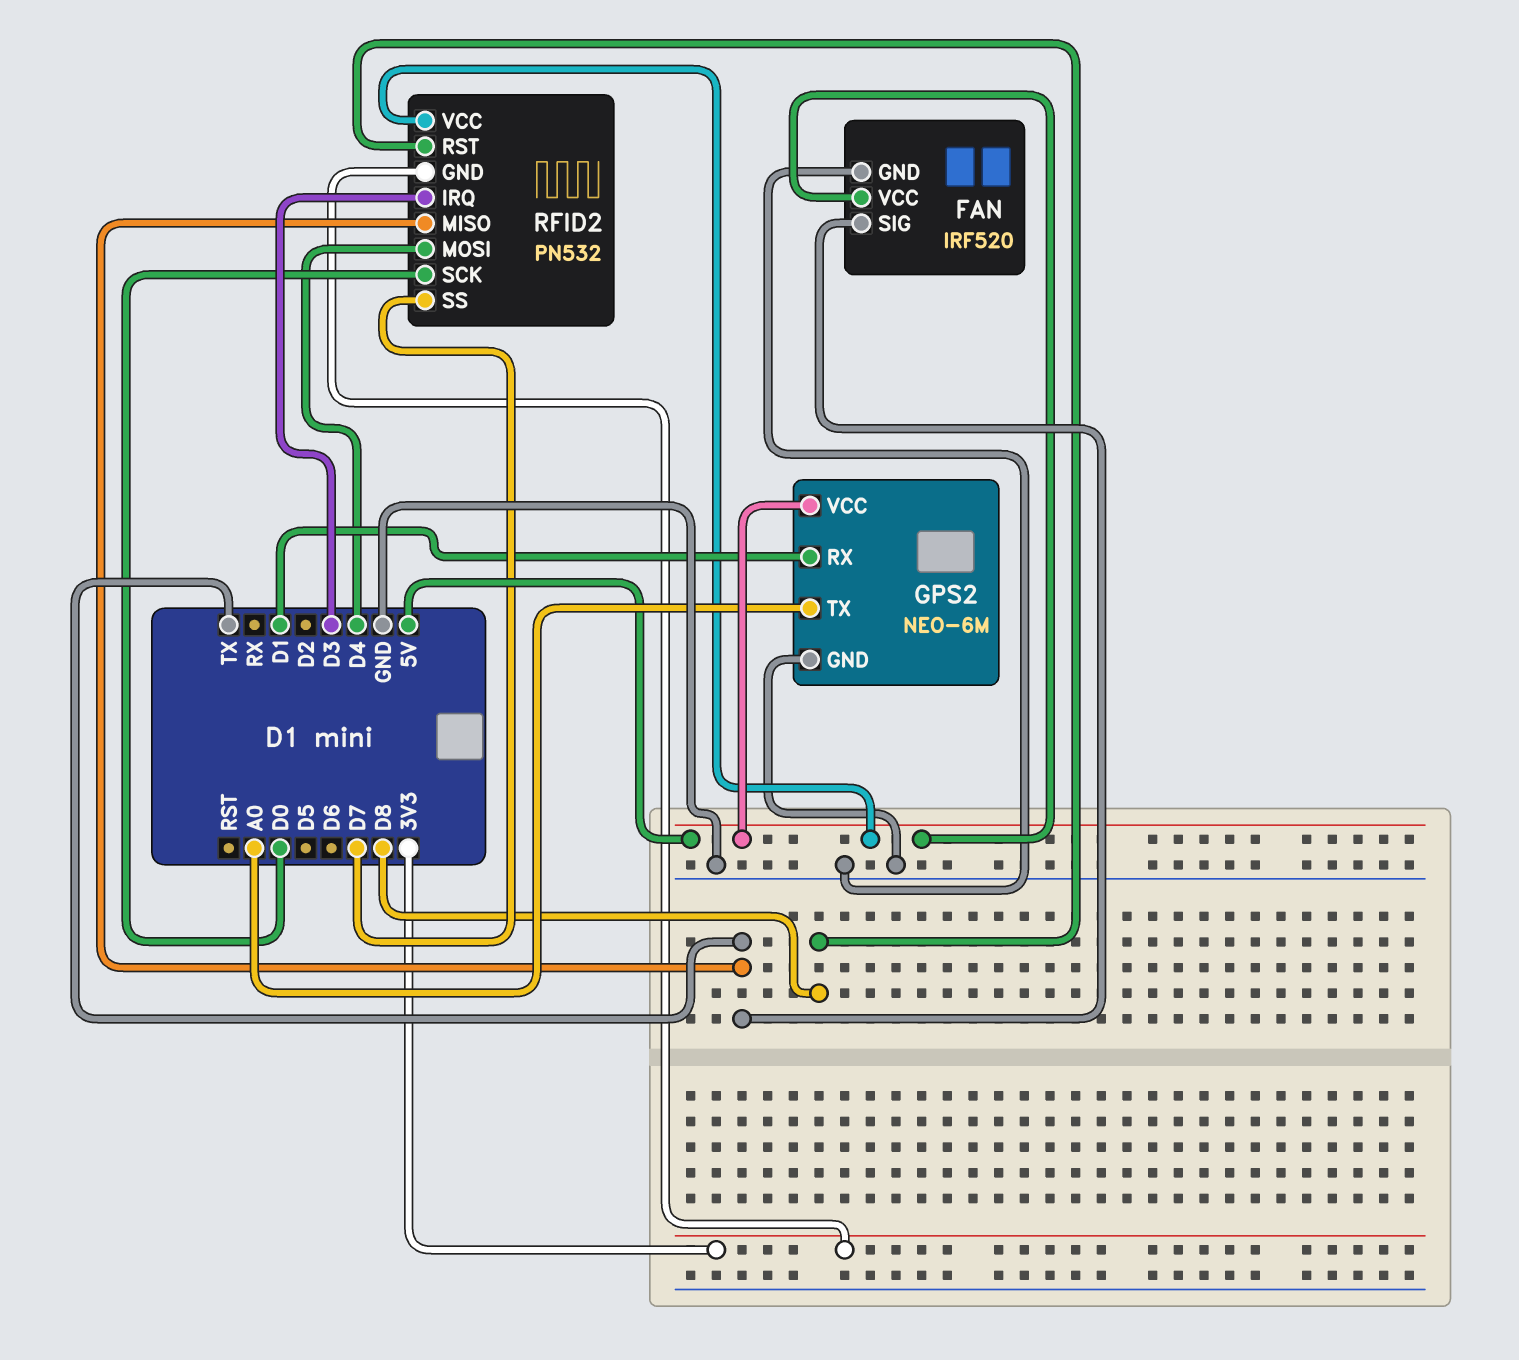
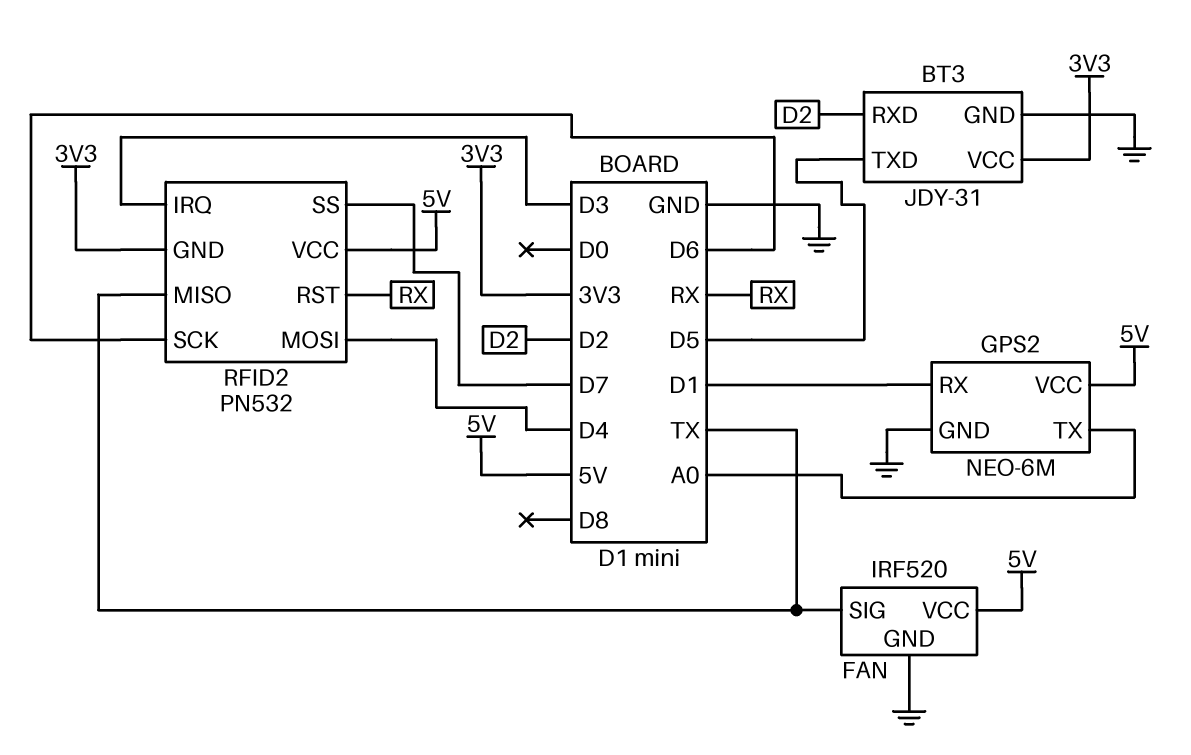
BT3: none -> JDY-31
BT3 pin GND: none -> GND
BT3 pin RXD: none -> D2
BT3 pin TXD: none -> D5
BT3 pin VCC: none -> 3V3
RFID2 pin RST: D8 -> RX
RFID2 pin SCK: D0 -> D6

